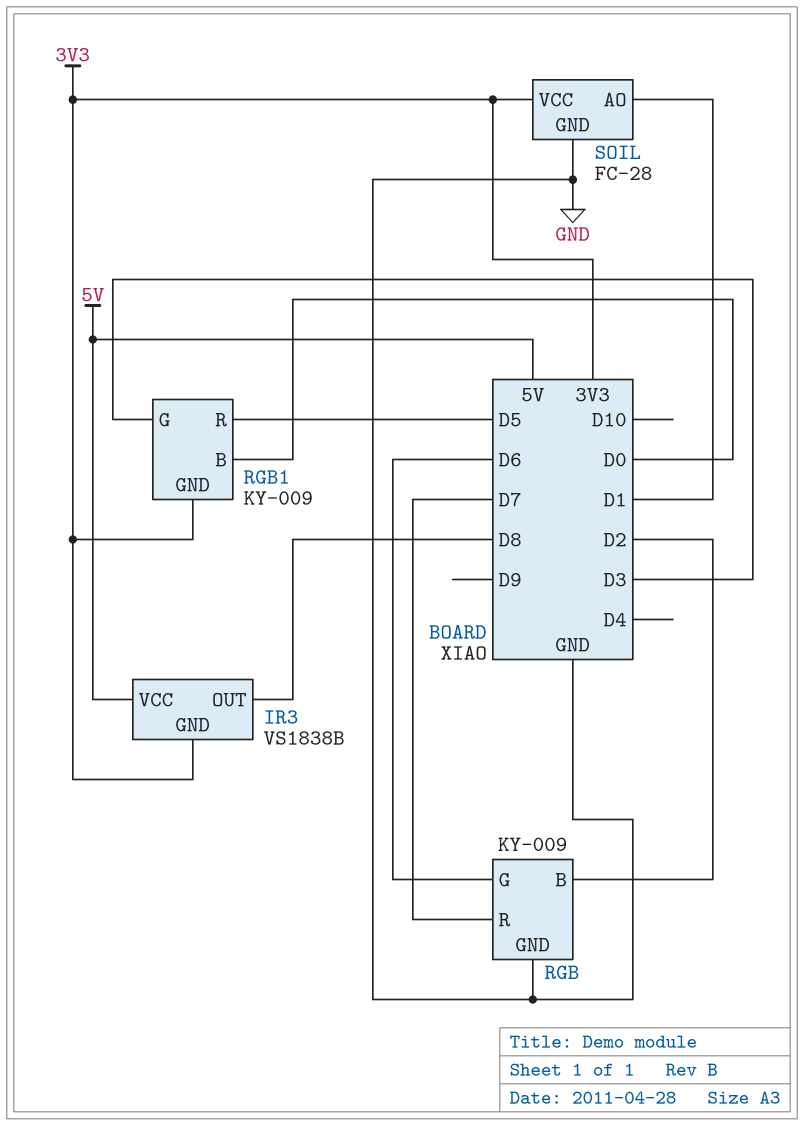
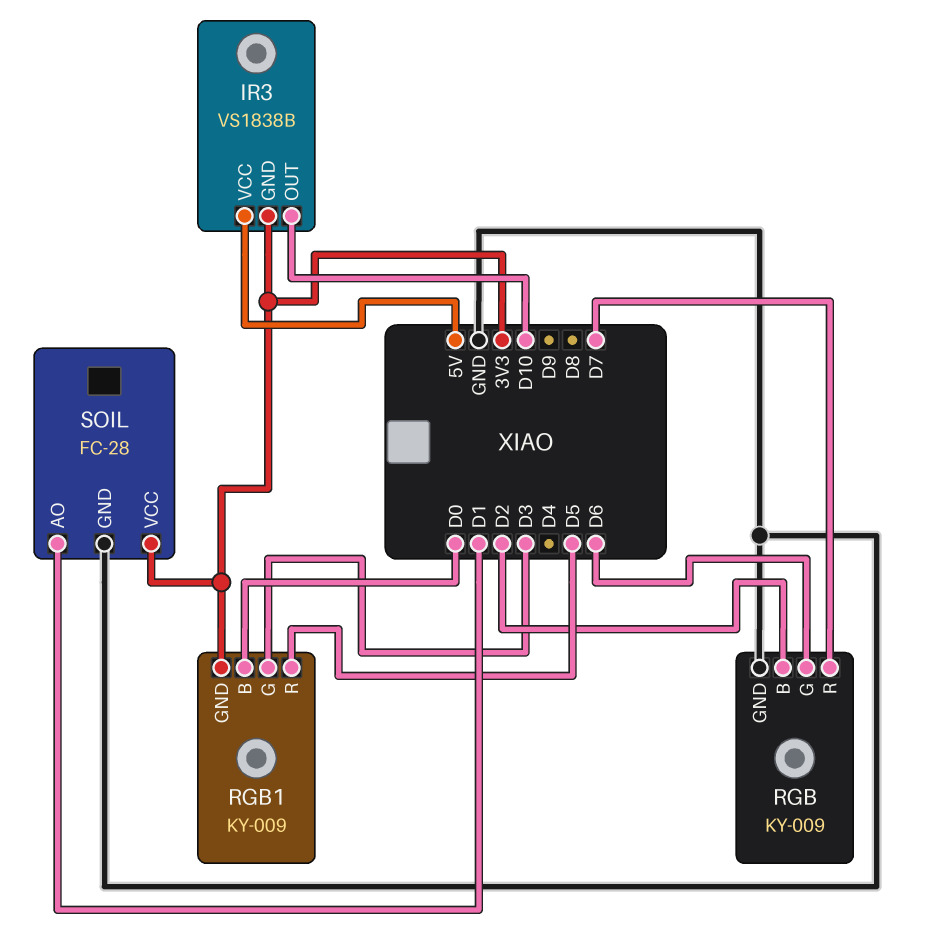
IR3 pin OUT: D8 -> D10

